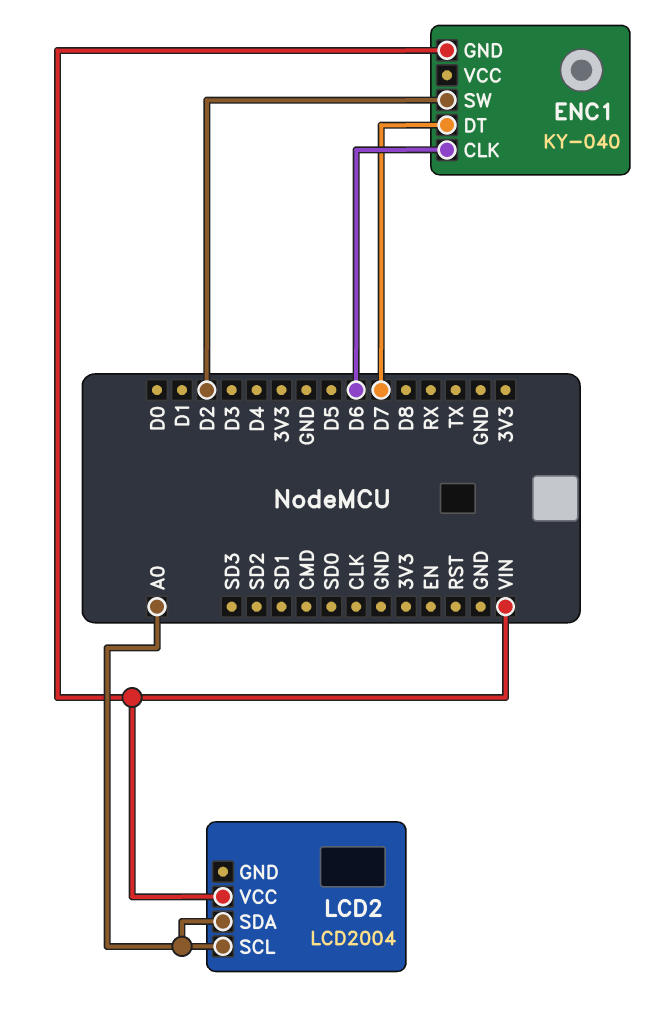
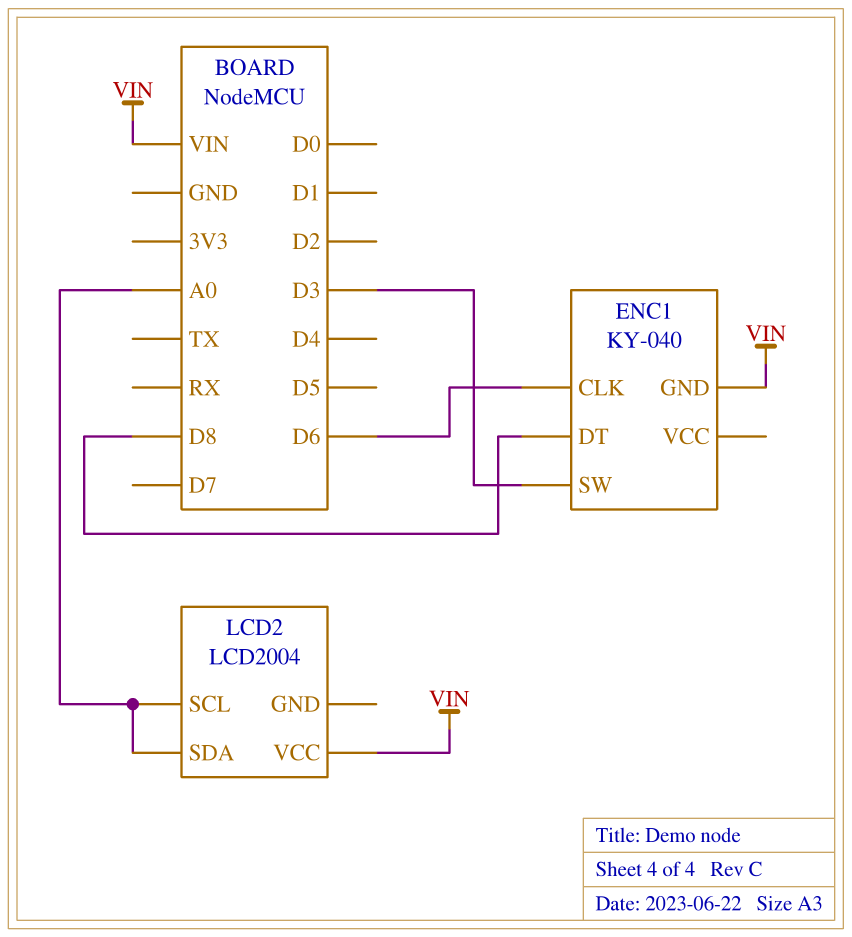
ENC1 pin DT: D7 -> D8
ENC1 pin SW: D2 -> D3

